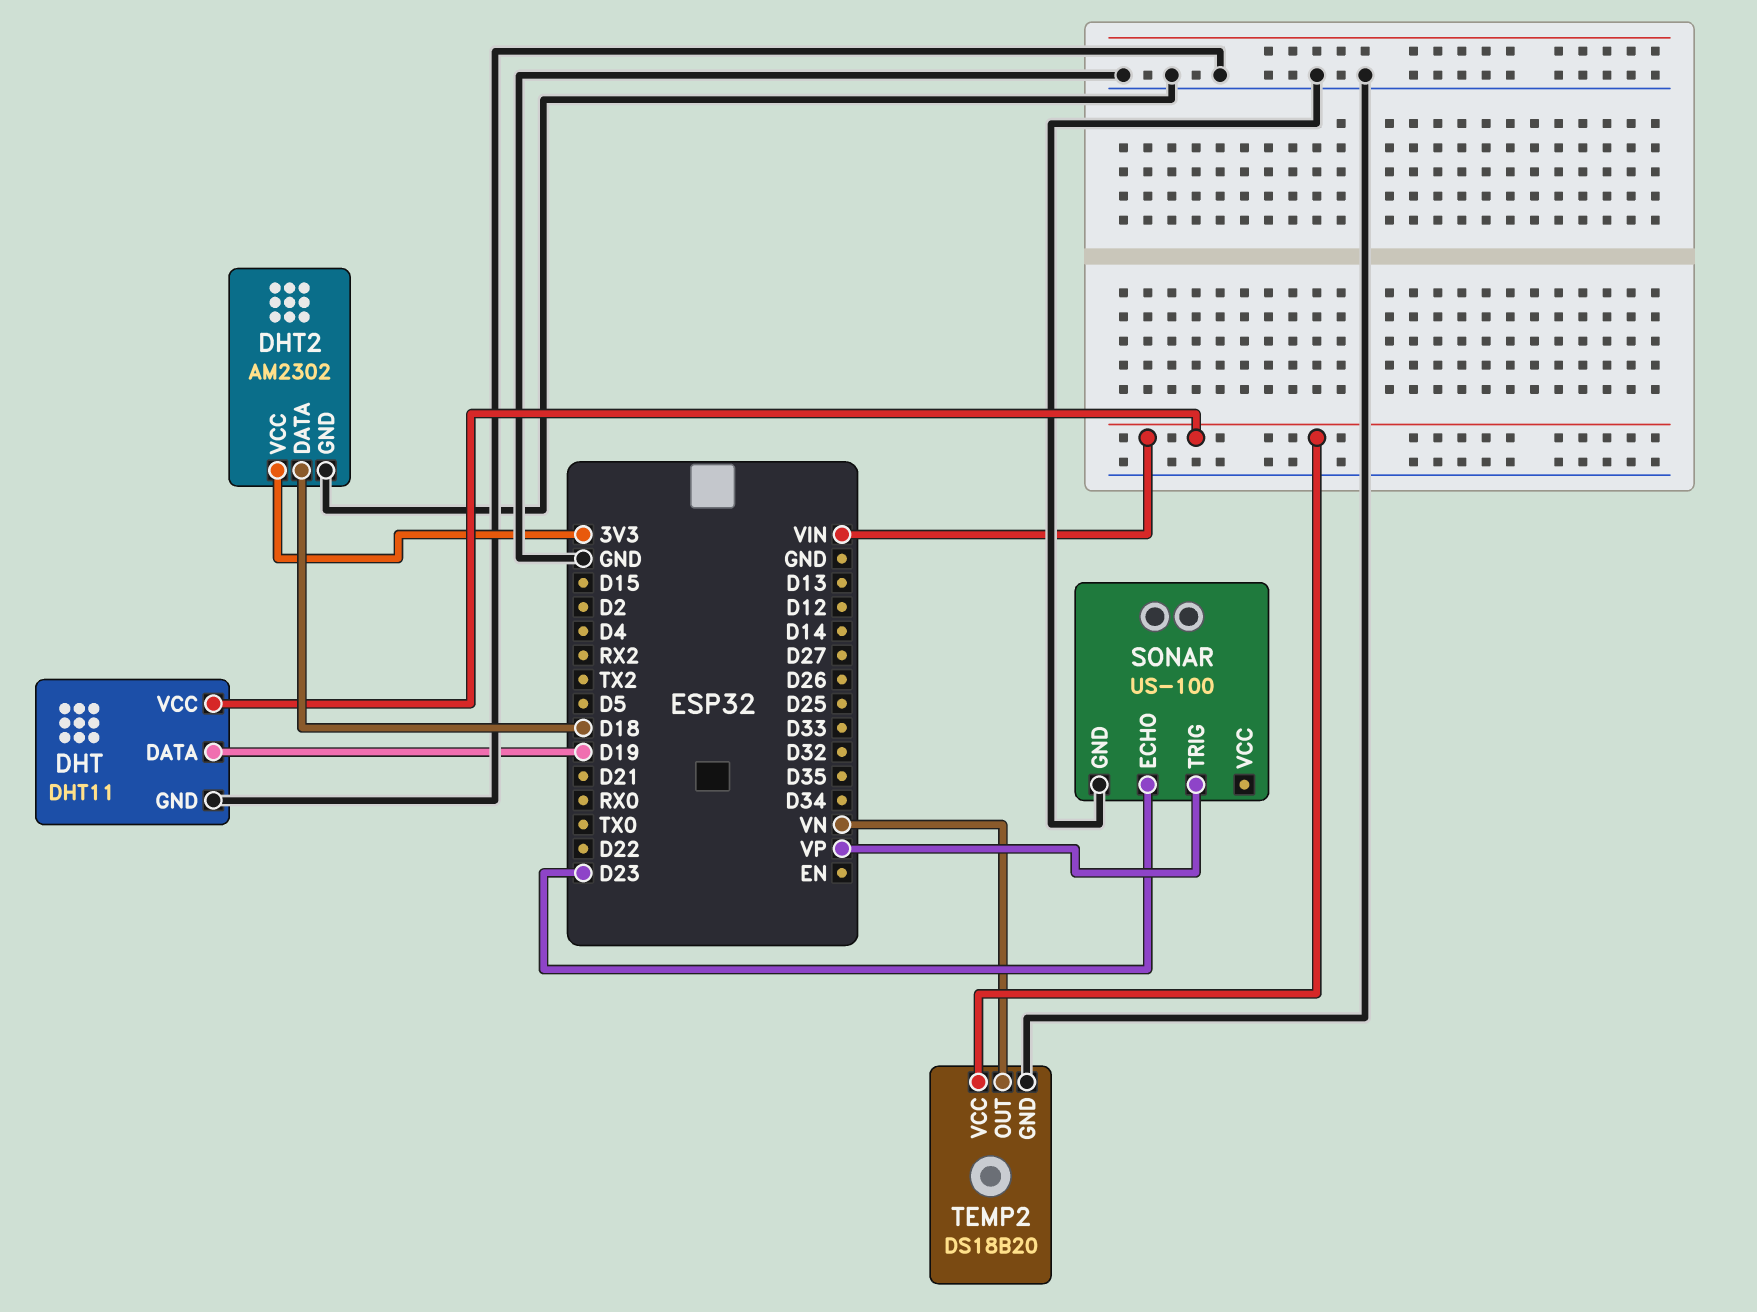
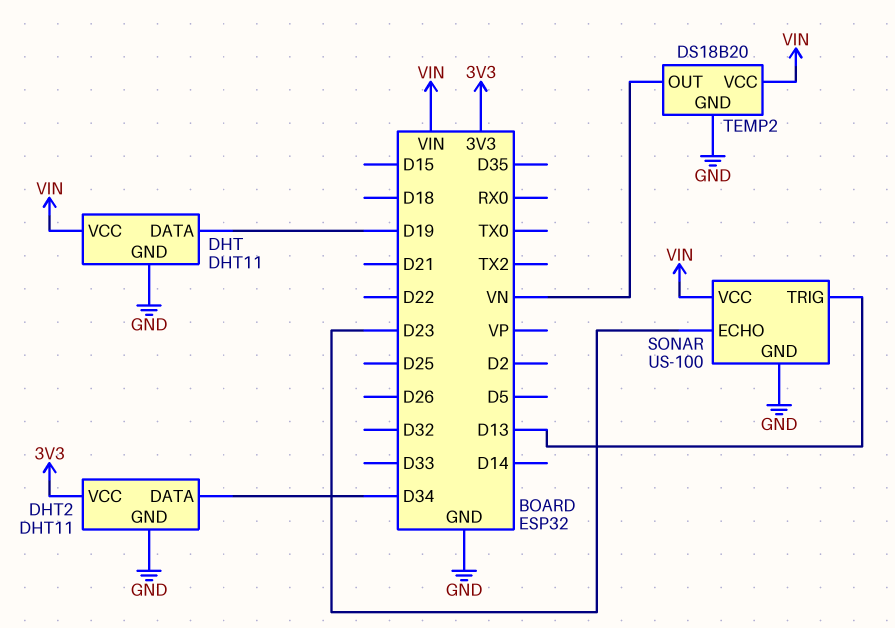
DHT2: AM2302 -> DHT11
DHT2 pin DATA: D18 -> D34
SONAR pin TRIG: VP -> D13
SONAR pin VCC: none -> VIN

